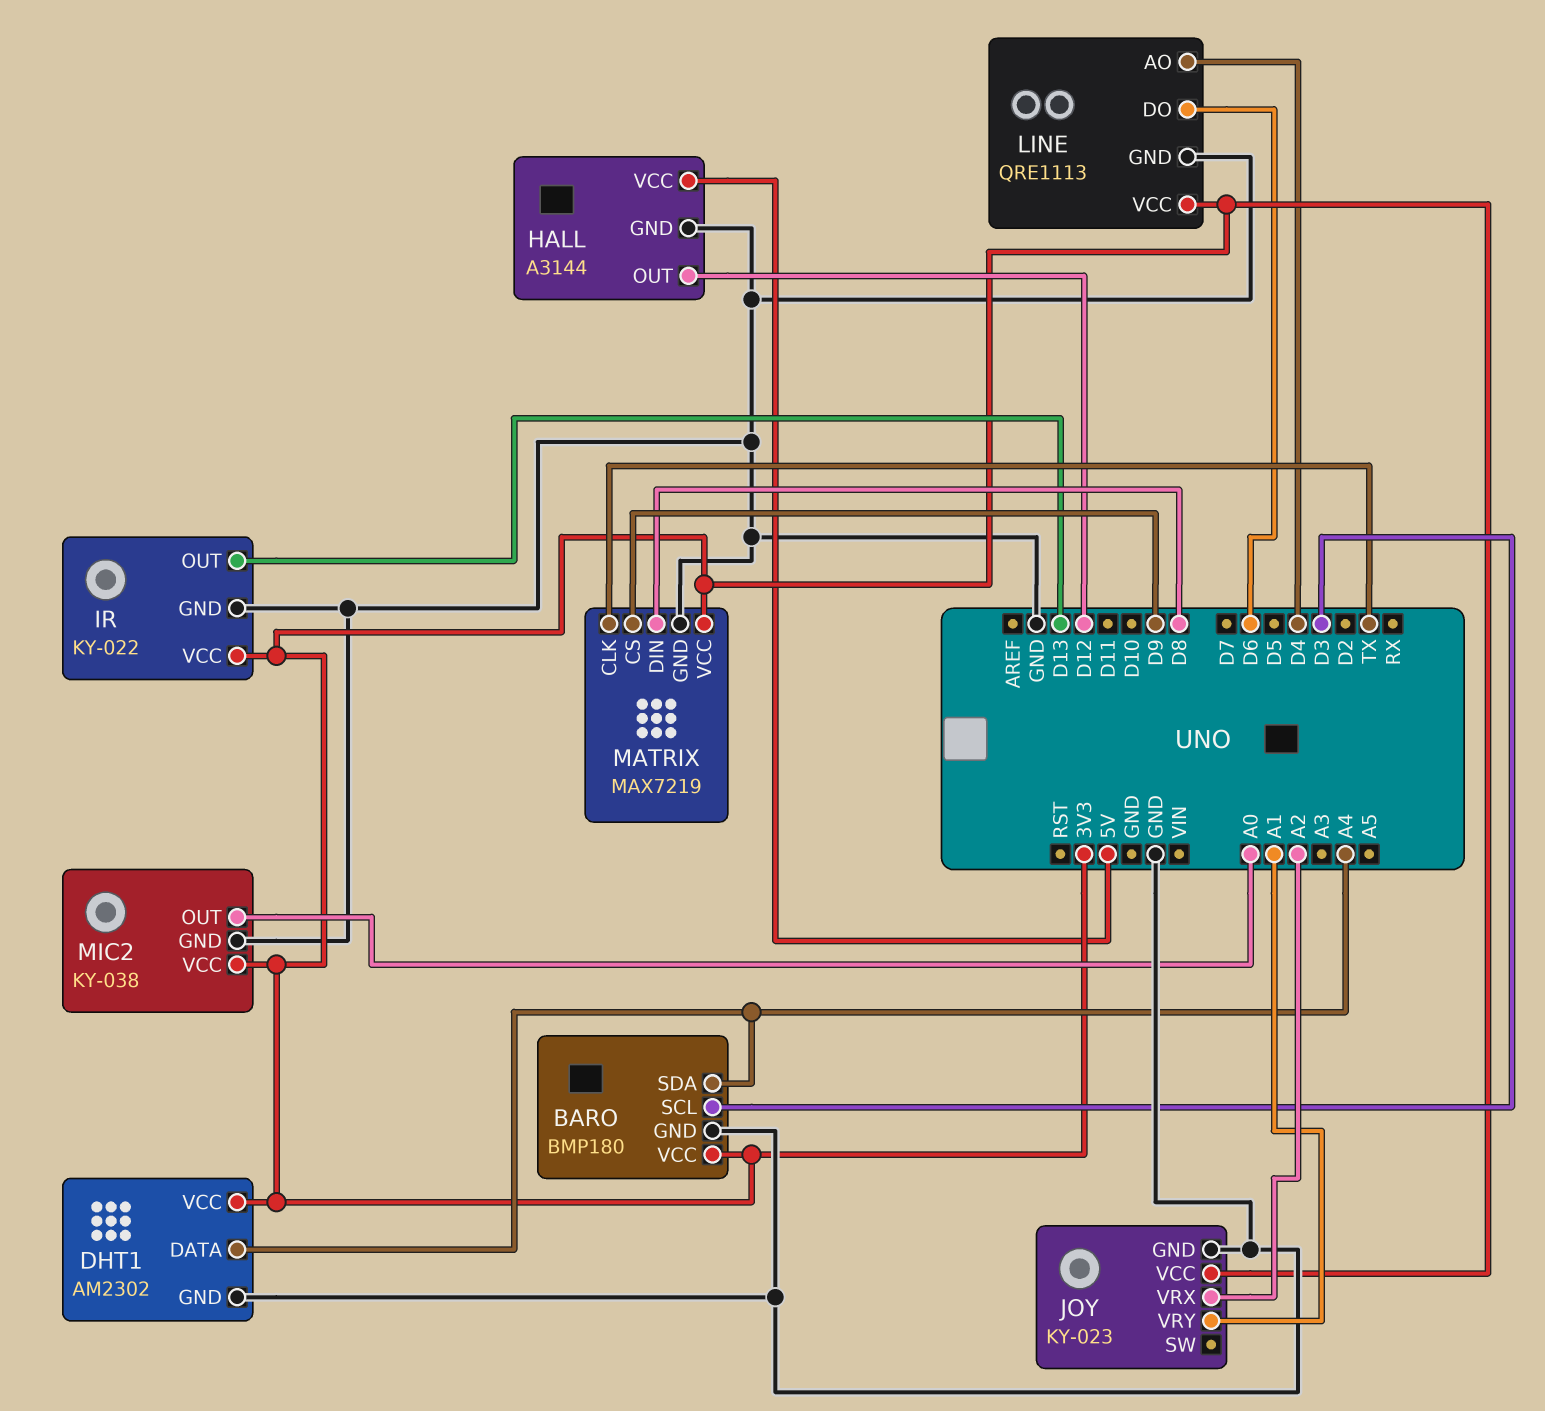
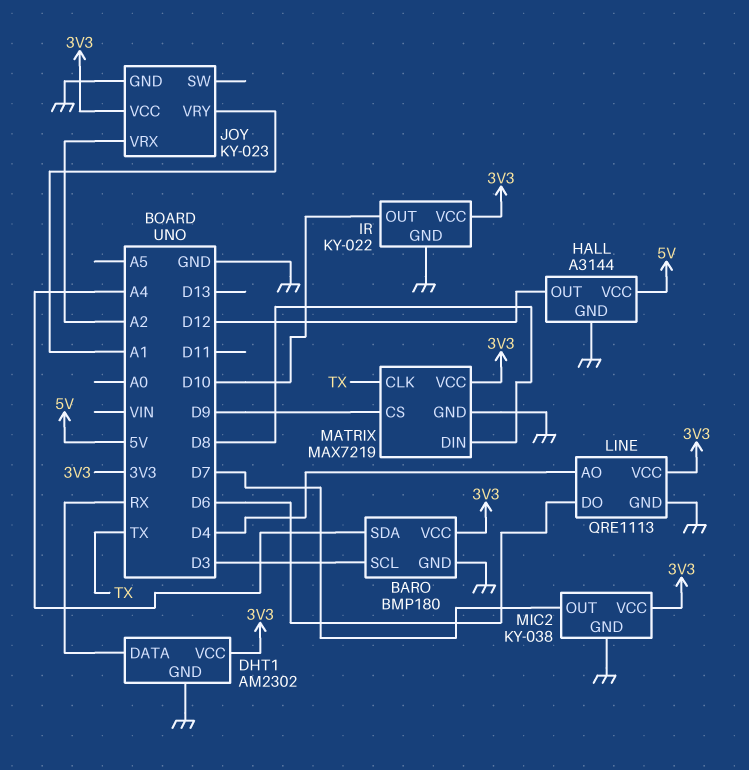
DHT1 pin DATA: A4 -> RX
IR pin OUT: D13 -> D10
MIC2 pin OUT: A0 -> D7

